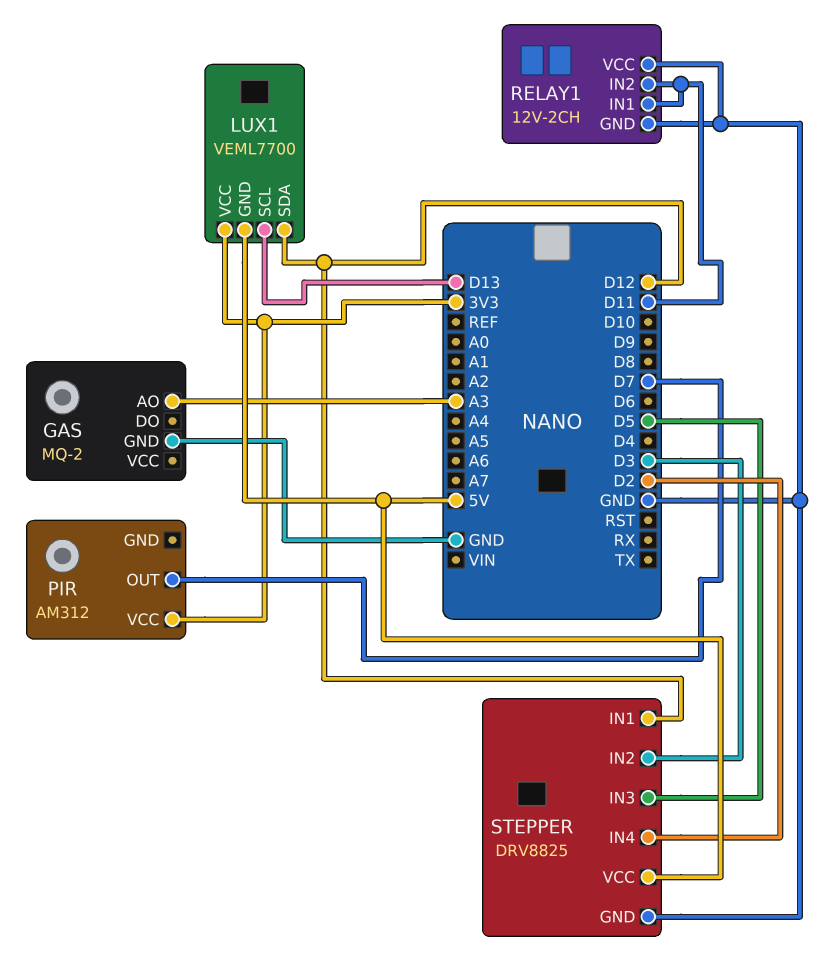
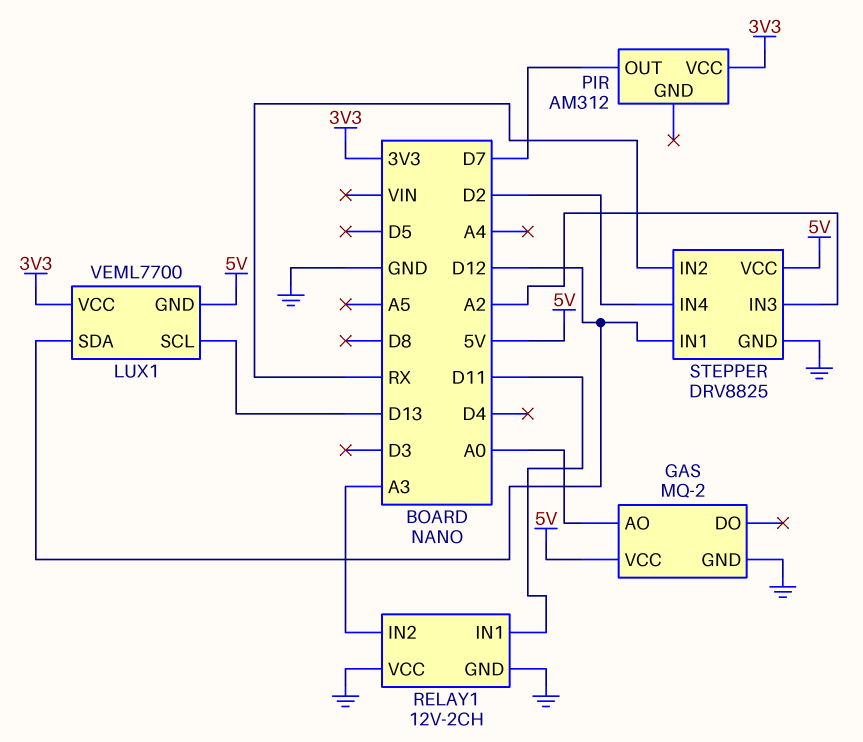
GAS pin AO: A3 -> A0
GAS pin VCC: none -> 5V
RELAY1 pin IN2: D11 -> A3
STEPPER pin IN2: D3 -> RX
STEPPER pin IN3: D5 -> A2

